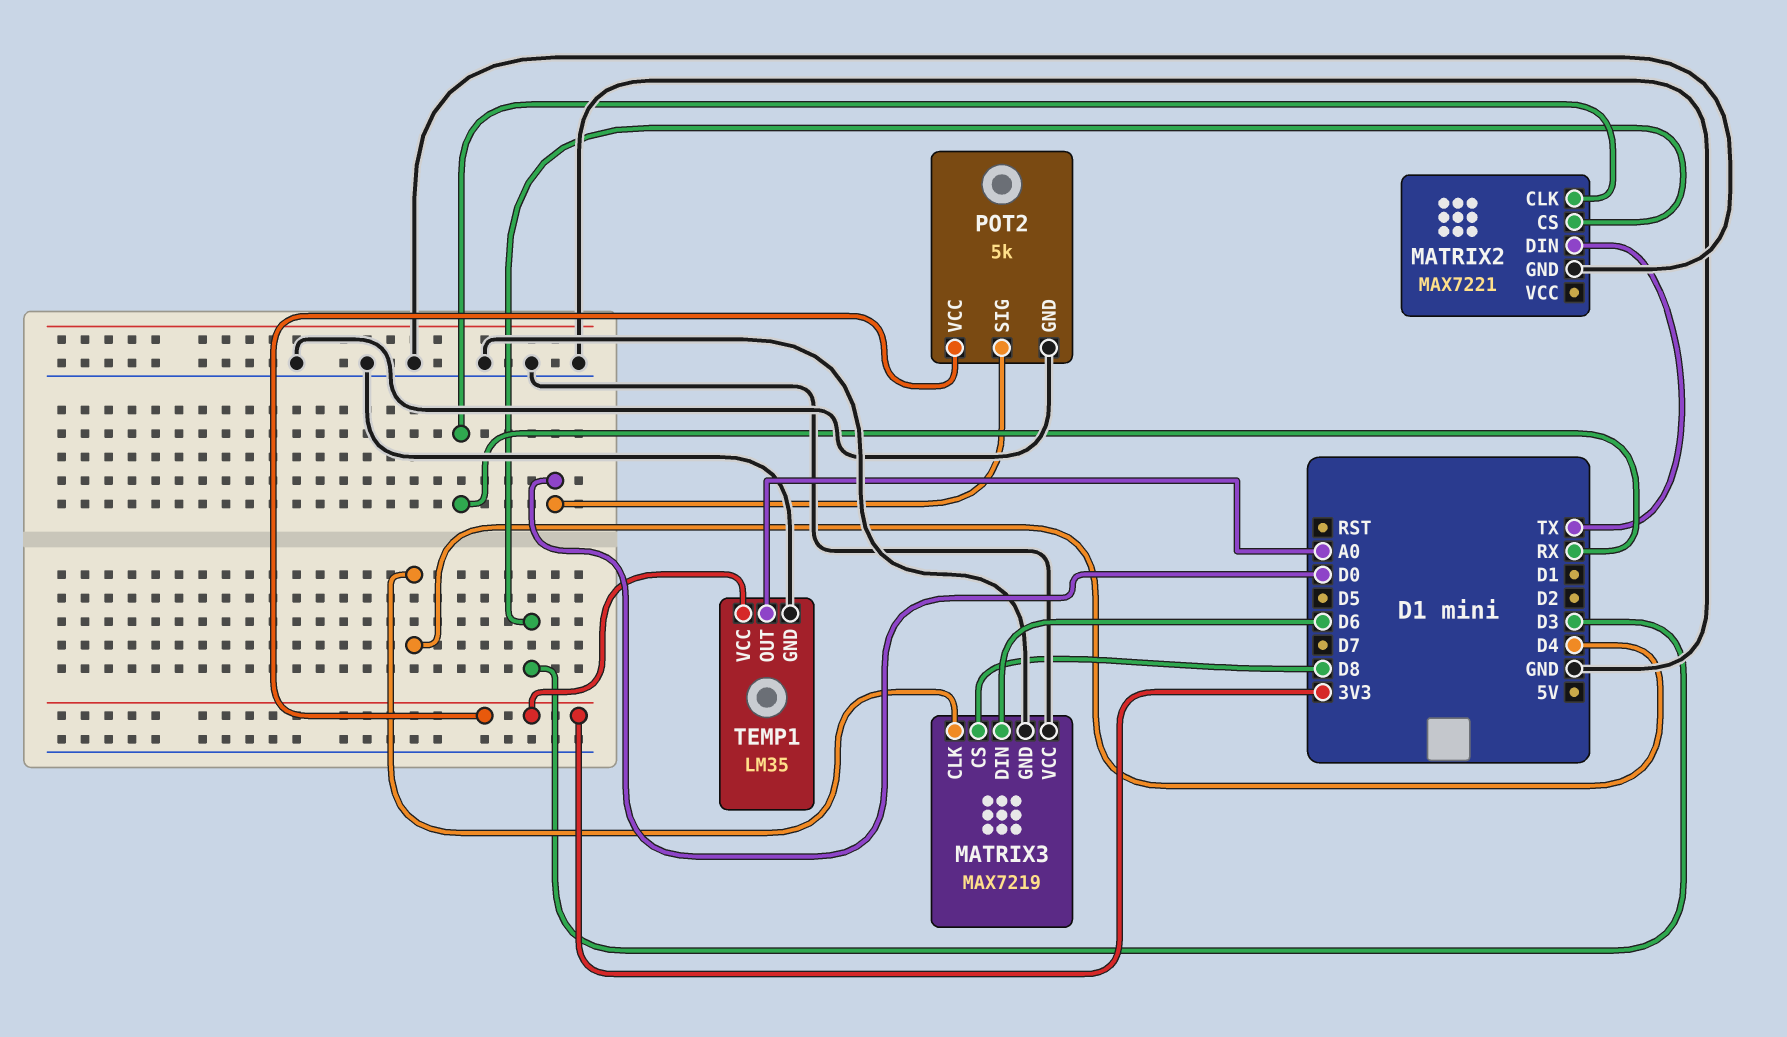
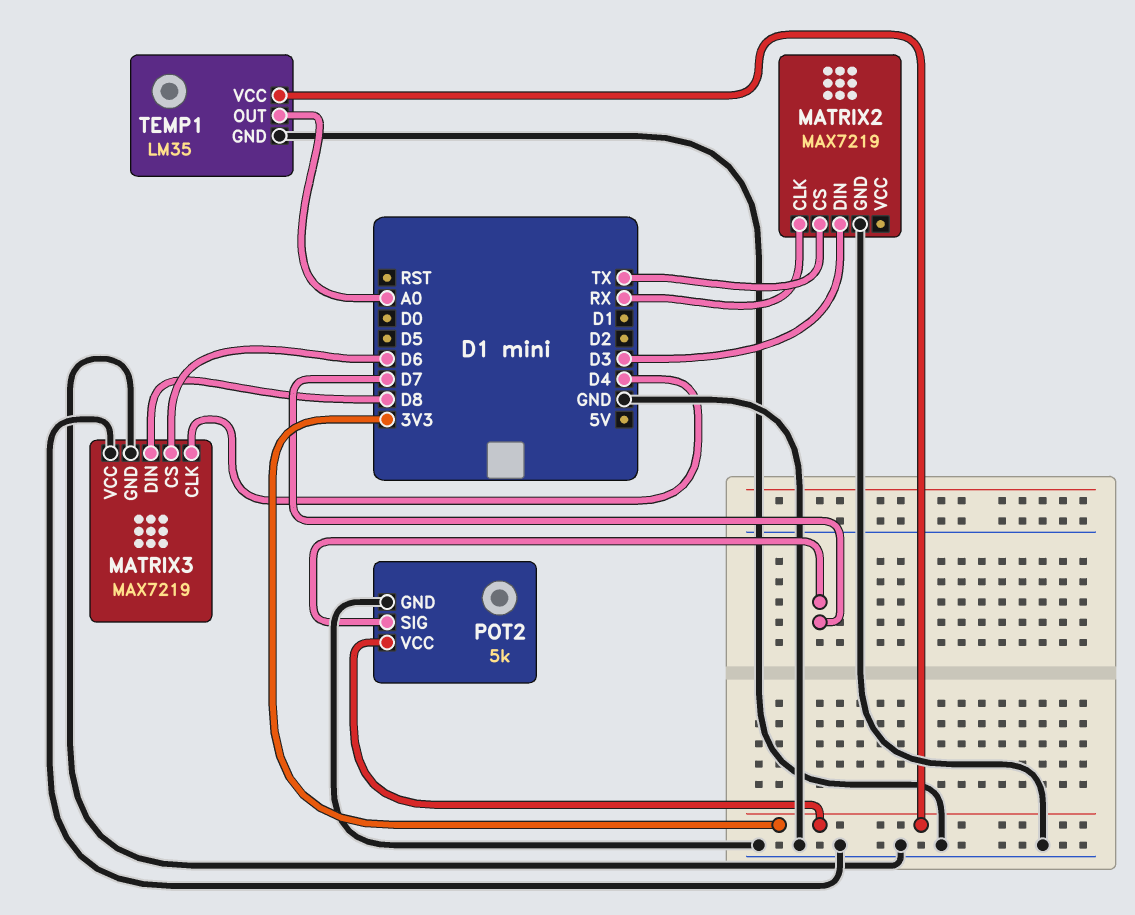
MATRIX2: MAX7221 -> MAX7219
MATRIX2 pin CS: D3 -> TX
MATRIX2 pin DIN: TX -> D3
MATRIX3 pin CS: D8 -> D6
MATRIX3 pin DIN: D6 -> D8
POT2 pin SIG: D0 -> D7

